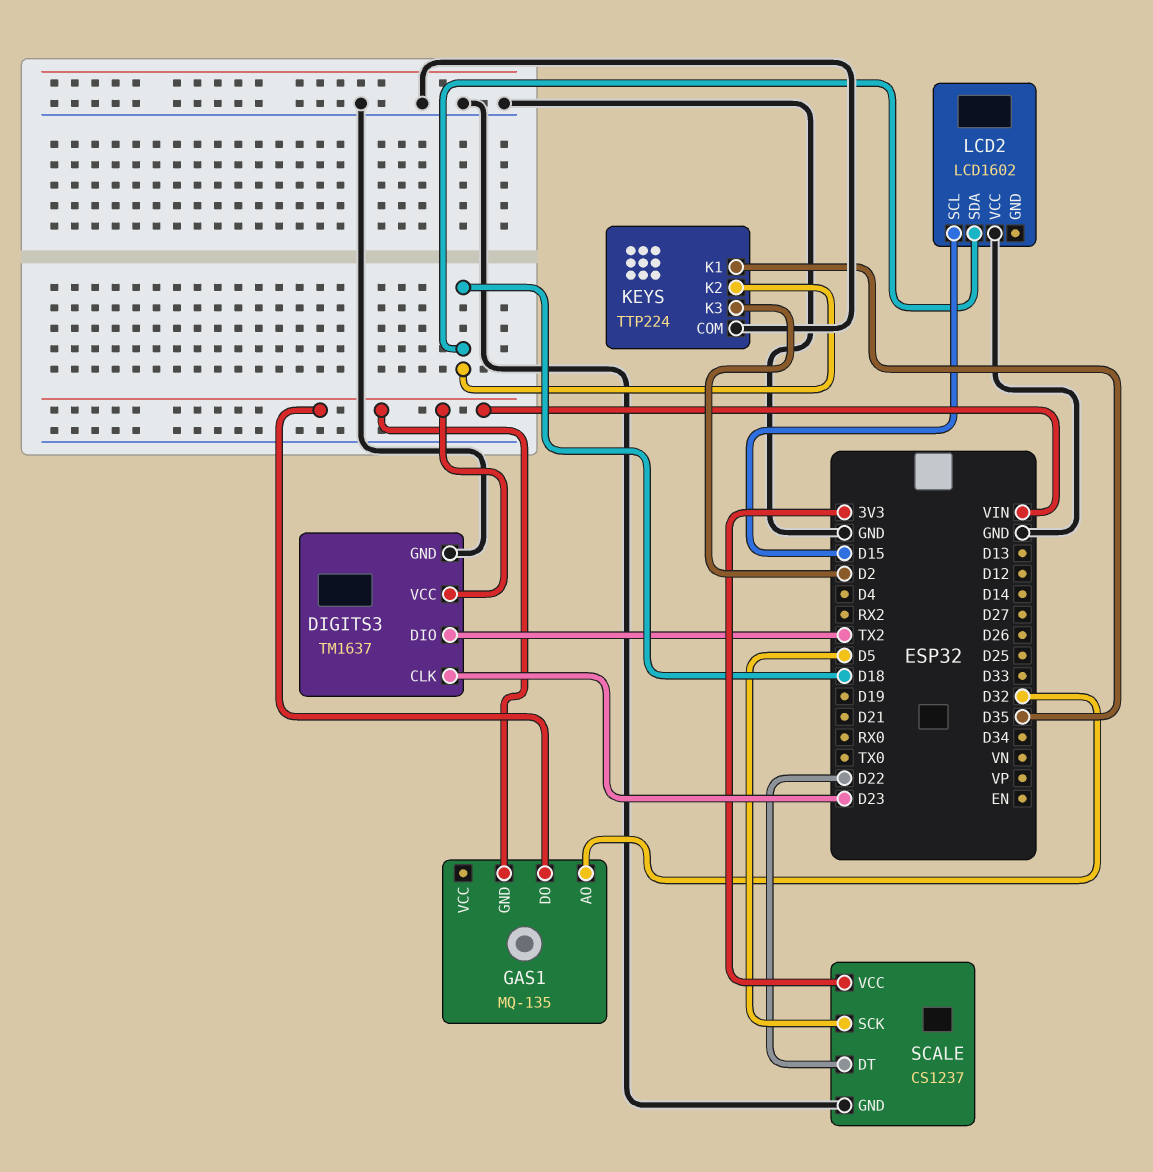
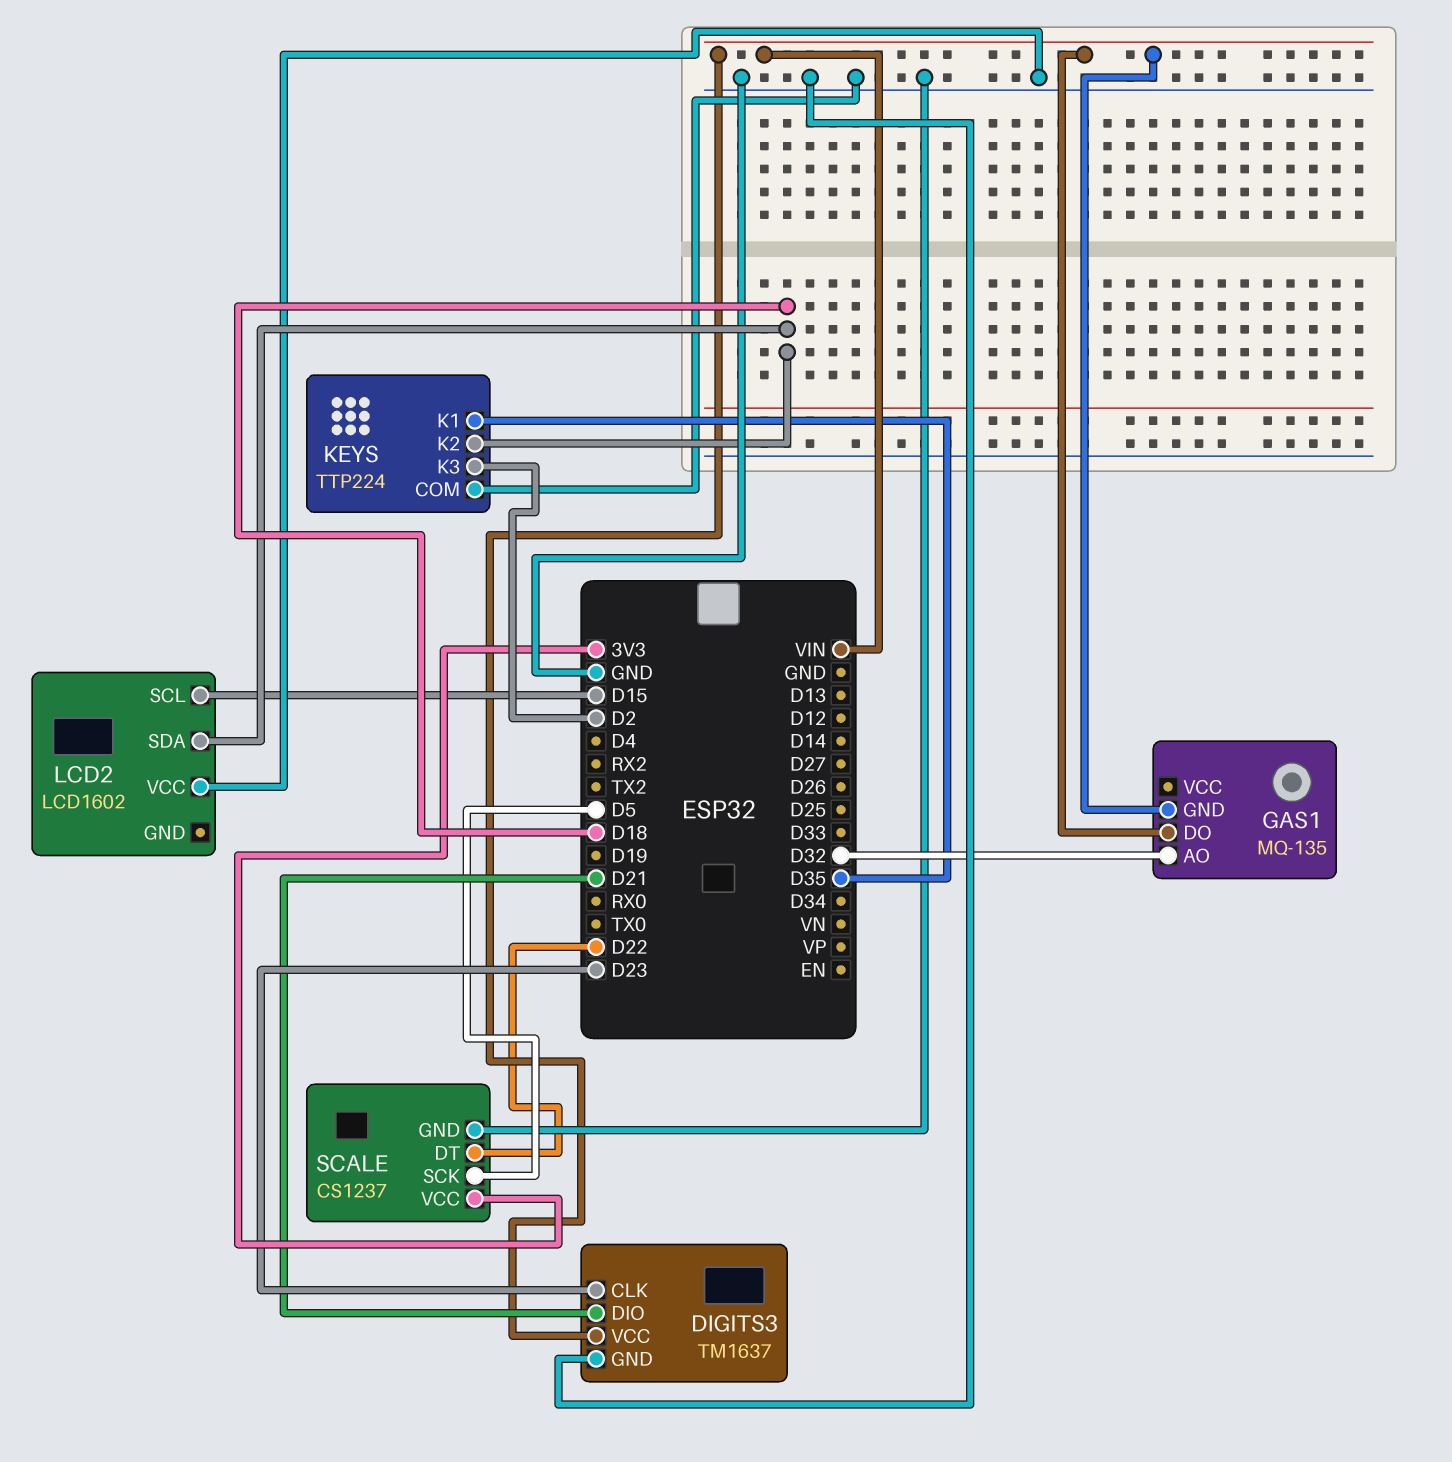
DIGITS3 pin DIO: TX2 -> D21

